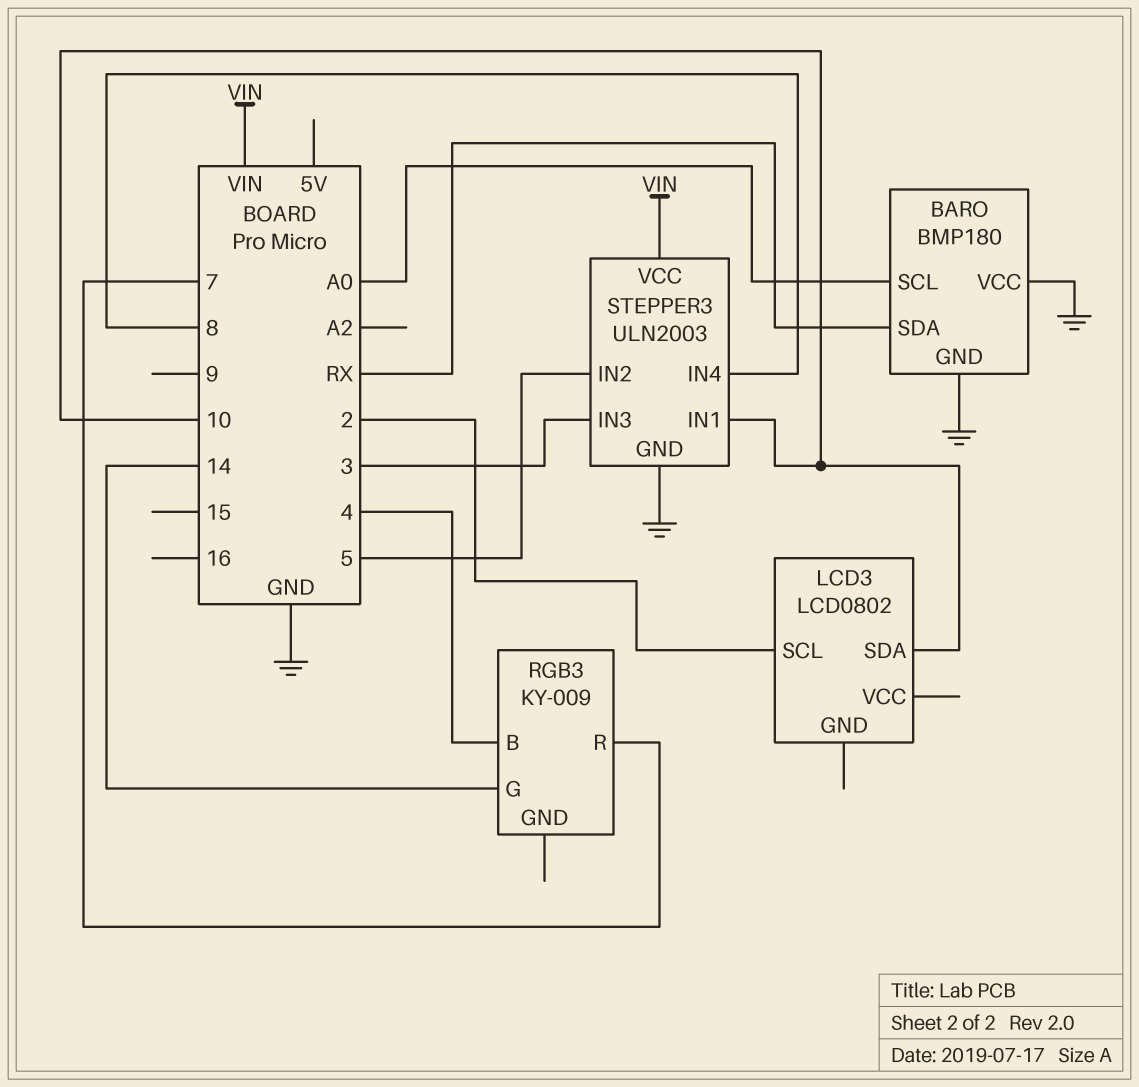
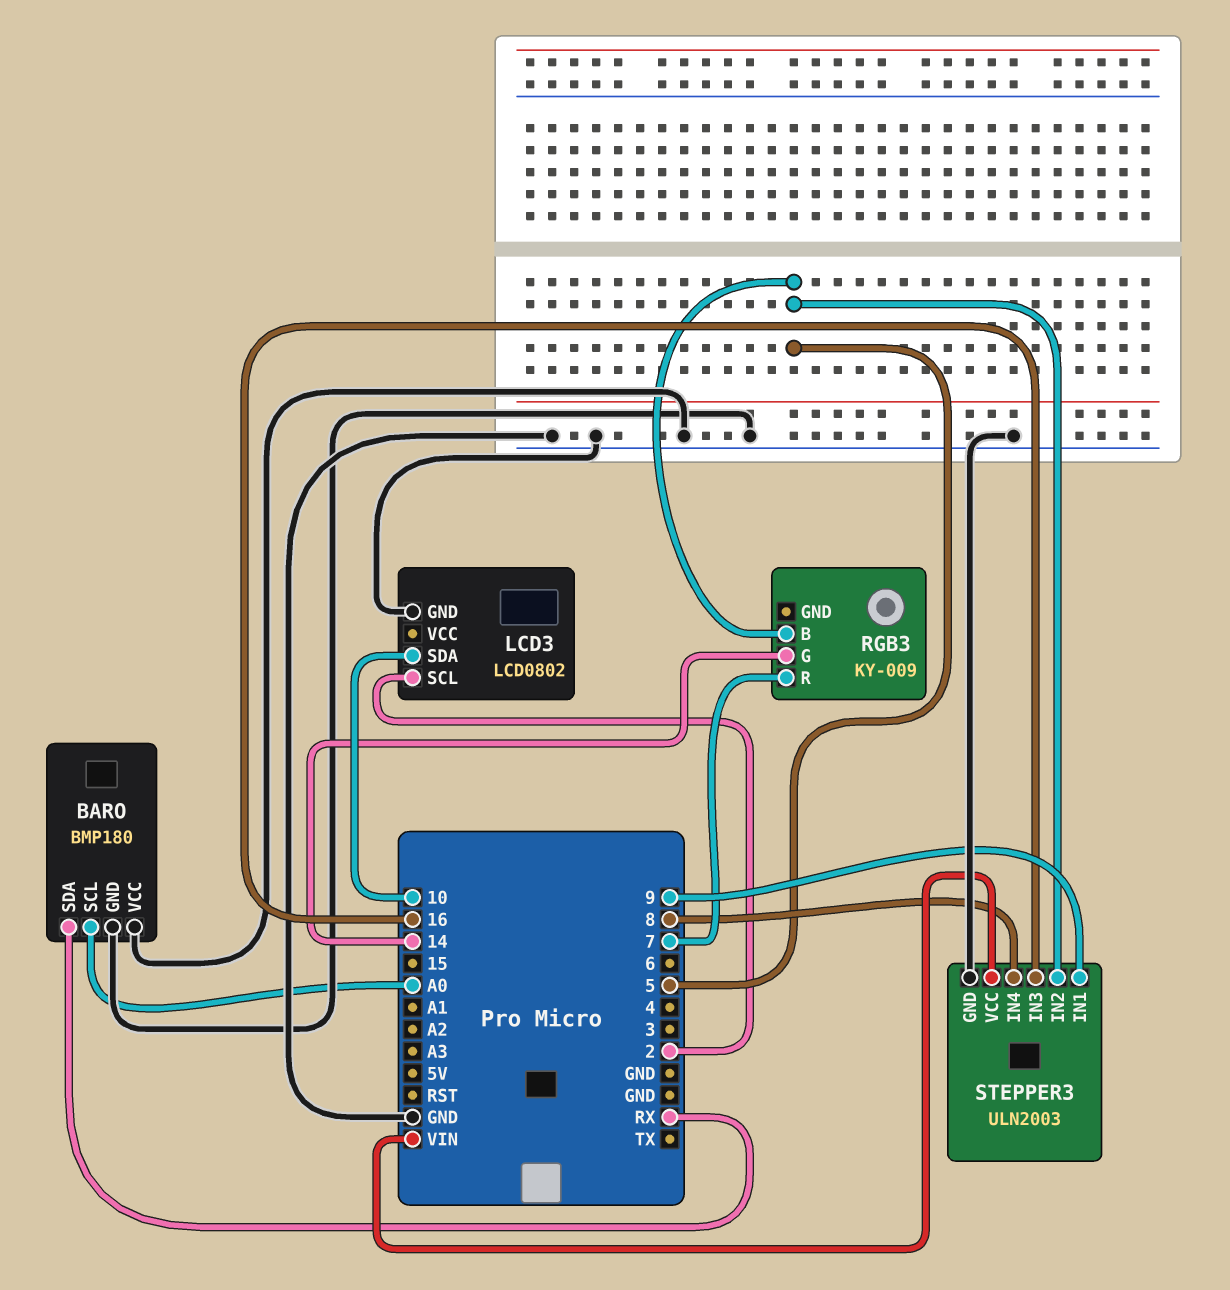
LCD3 pin GND: none -> GND
RGB3 pin B: 4 -> 5
STEPPER3 pin IN1: 10 -> 9
STEPPER3 pin IN3: 3 -> 16

